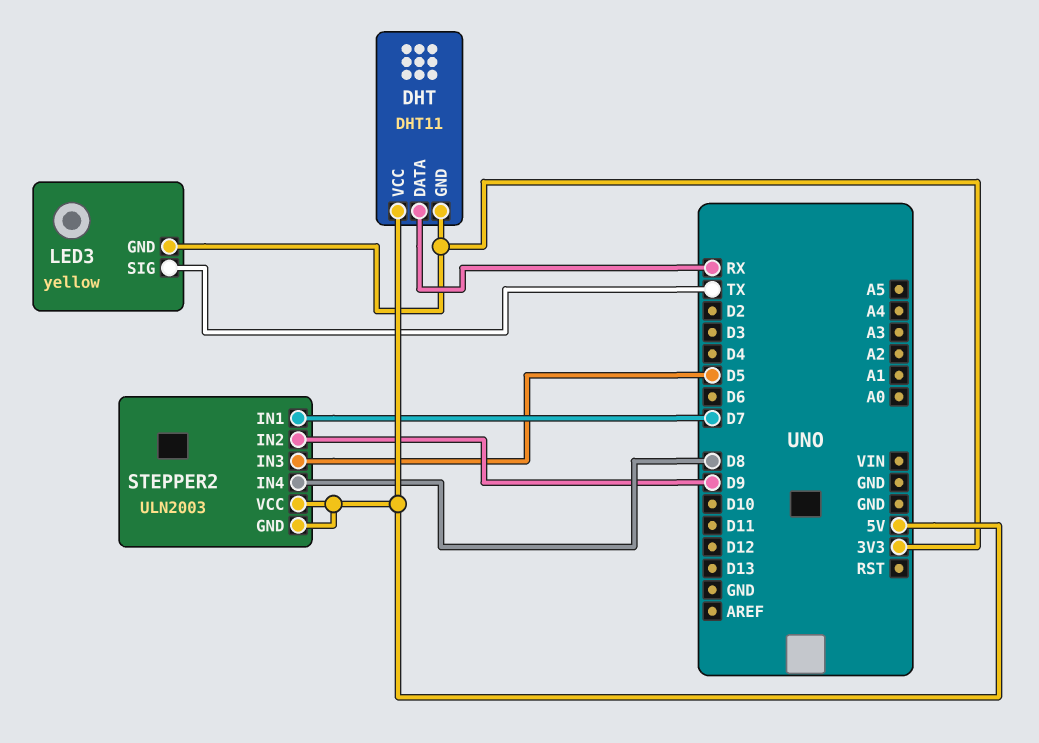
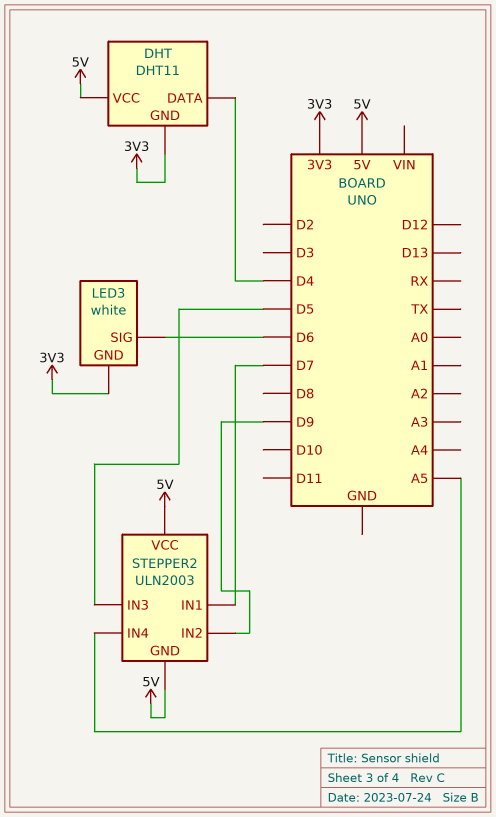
DHT pin DATA: RX -> D4
LED3: yellow -> white
LED3 pin SIG: TX -> D6
STEPPER2 pin IN4: D8 -> A5

